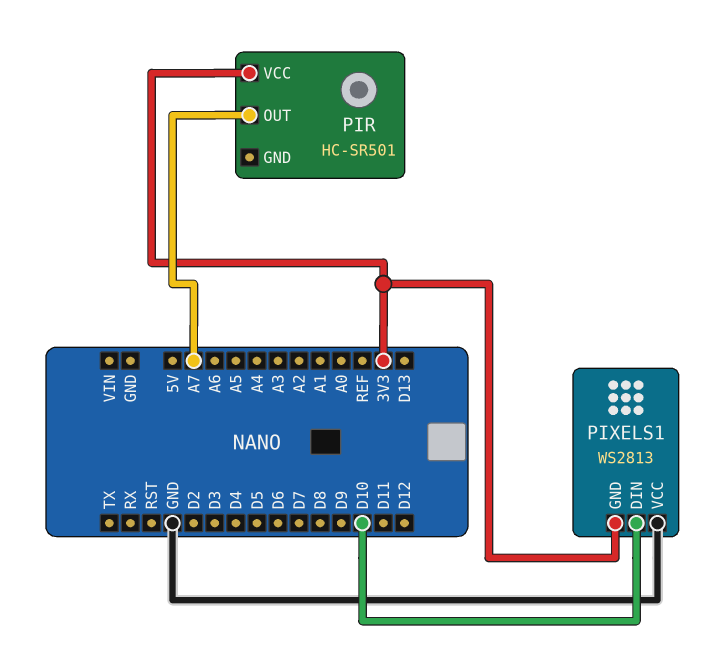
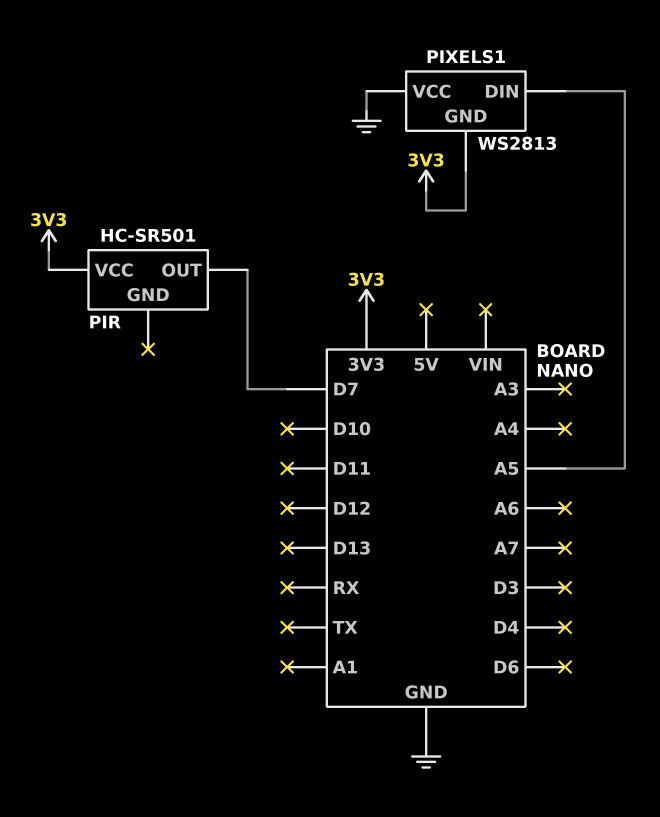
PIR pin OUT: A7 -> D7
PIXELS1 pin DIN: D10 -> A5

